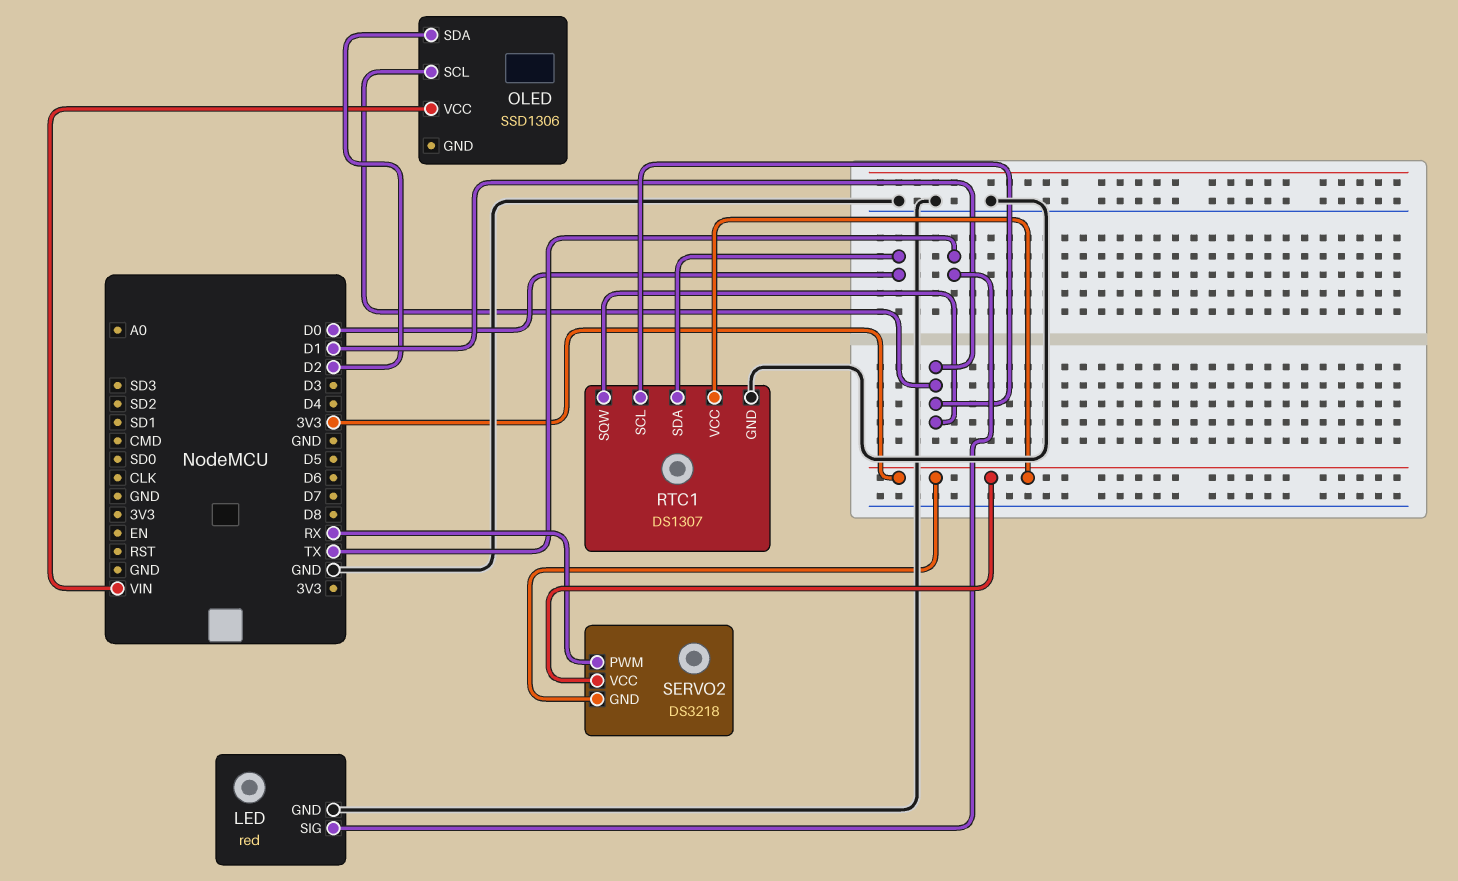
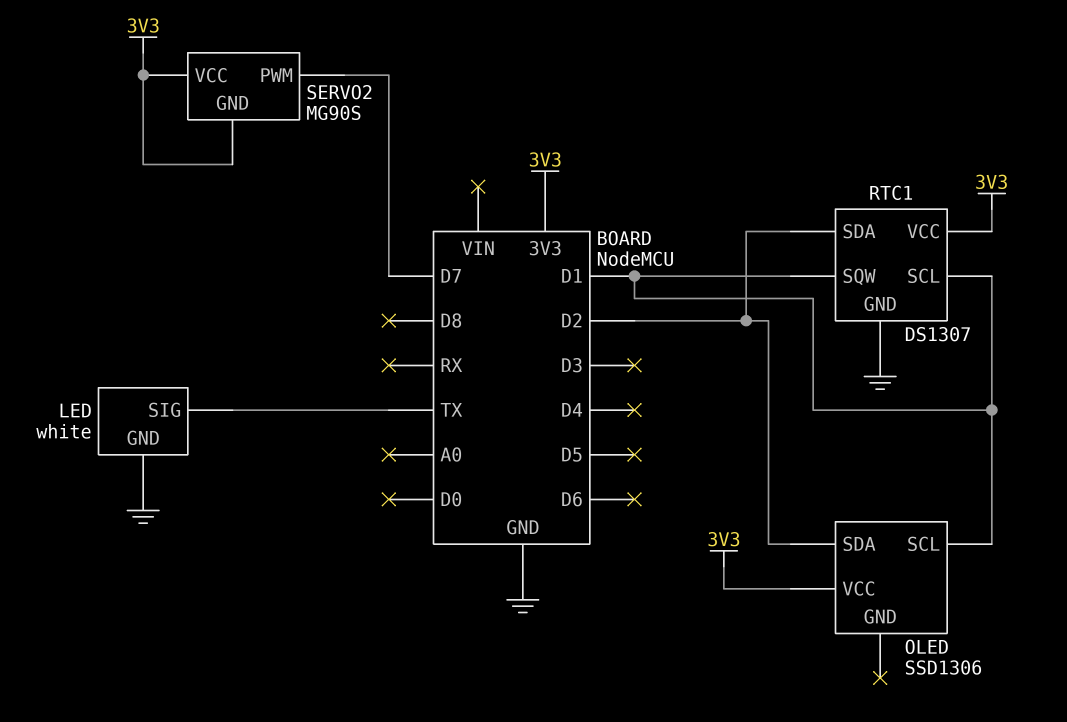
LED: red -> white
OLED pin VCC: VIN -> 3V3
RTC1 pin SDA: D0 -> D2
SERVO2: DS3218 -> MG90S
SERVO2 pin PWM: RX -> D7

